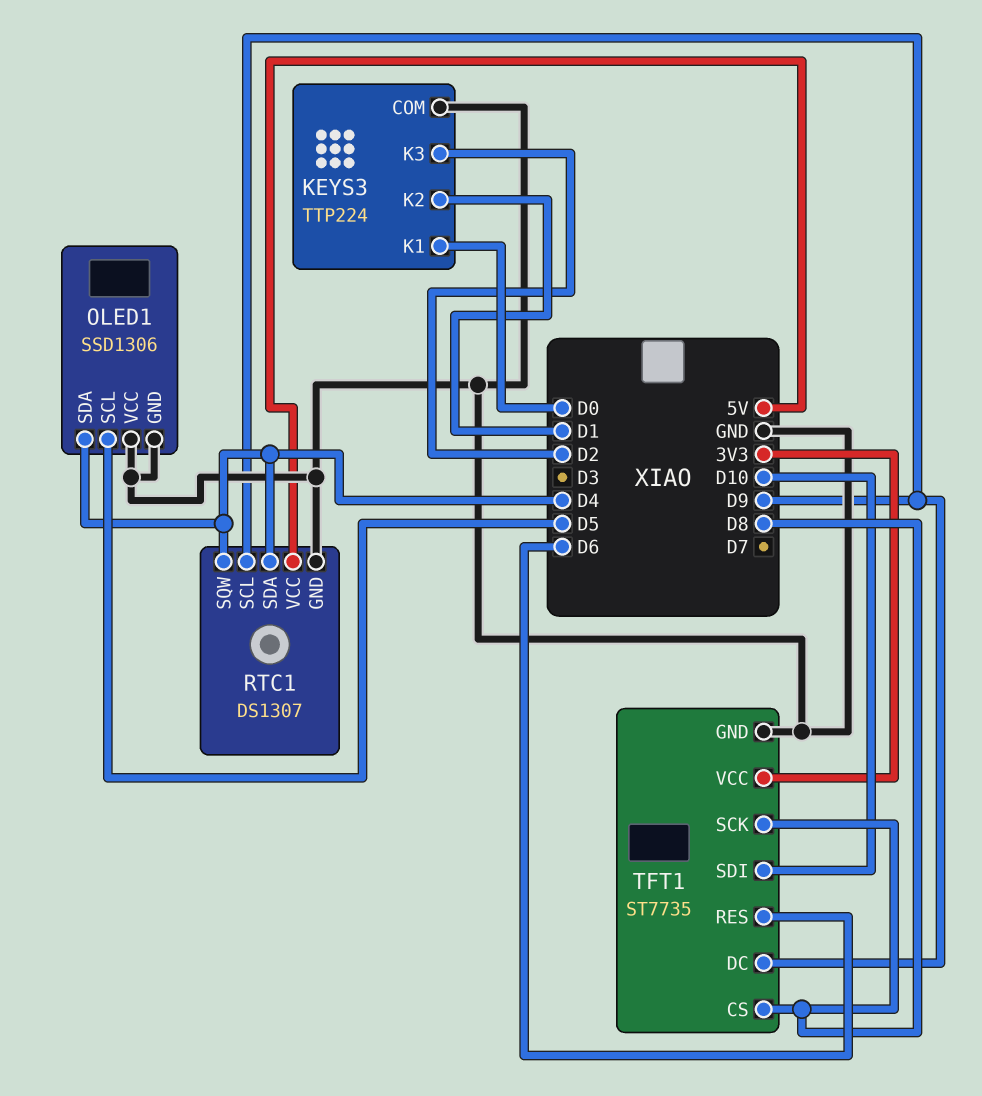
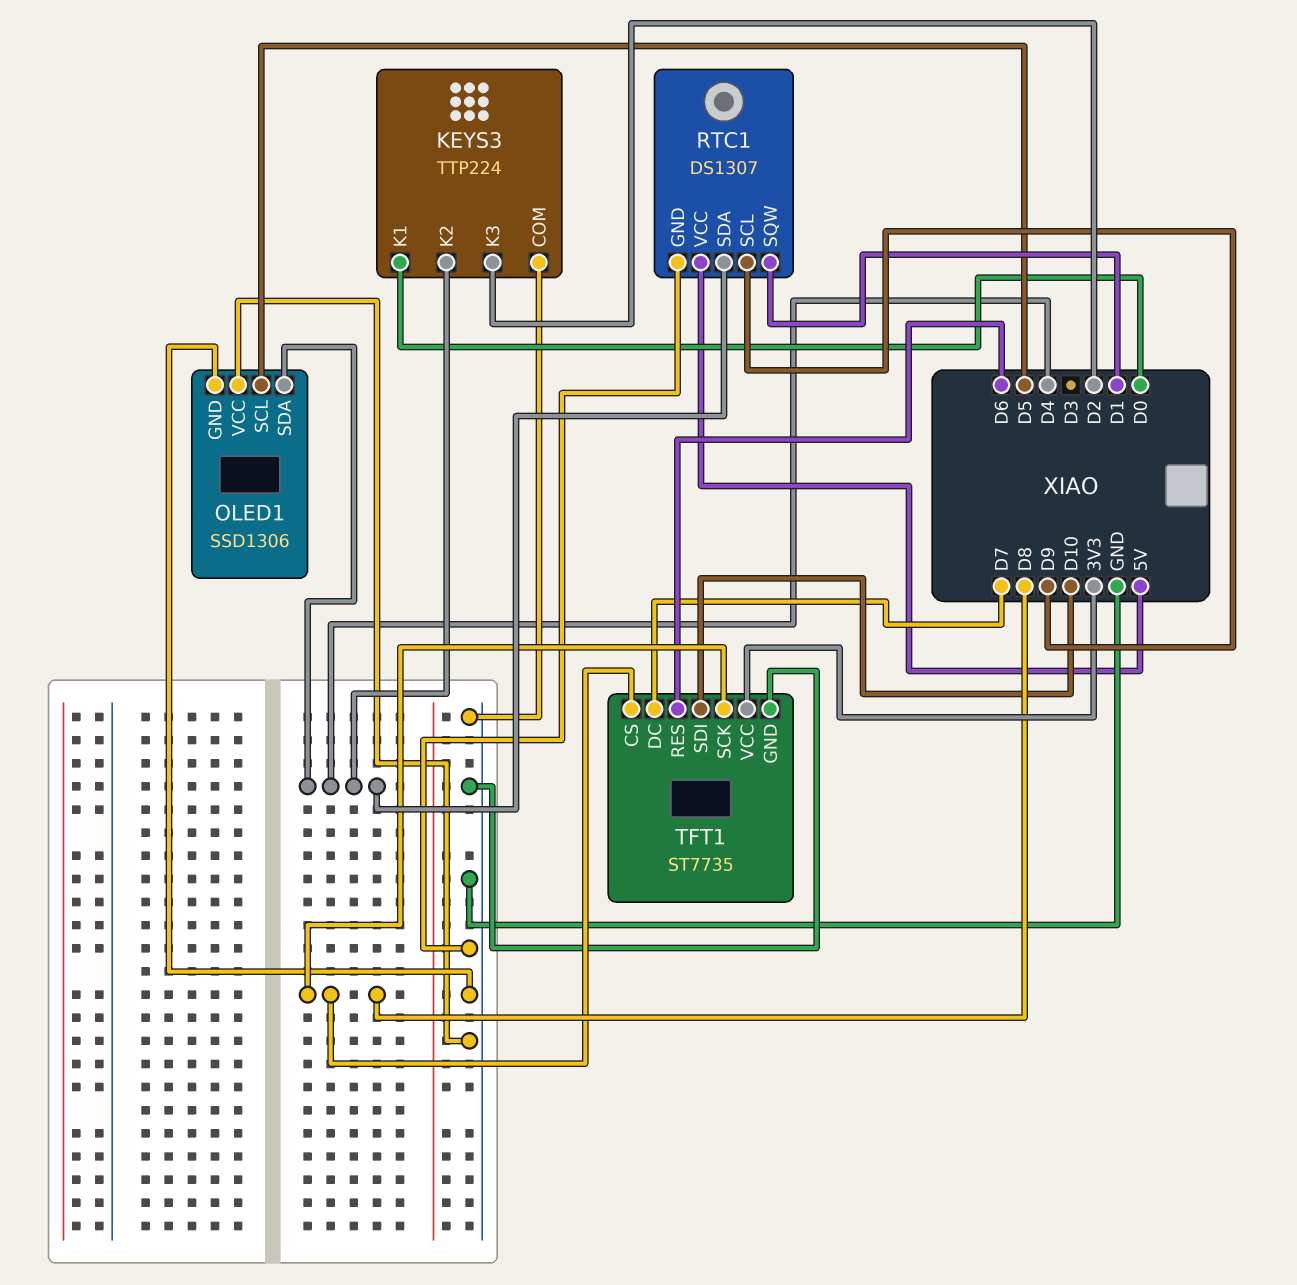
KEYS3 pin K2: D1 -> D4
RTC1 pin SQW: D4 -> D1
TFT1 pin DC: D9 -> D7

